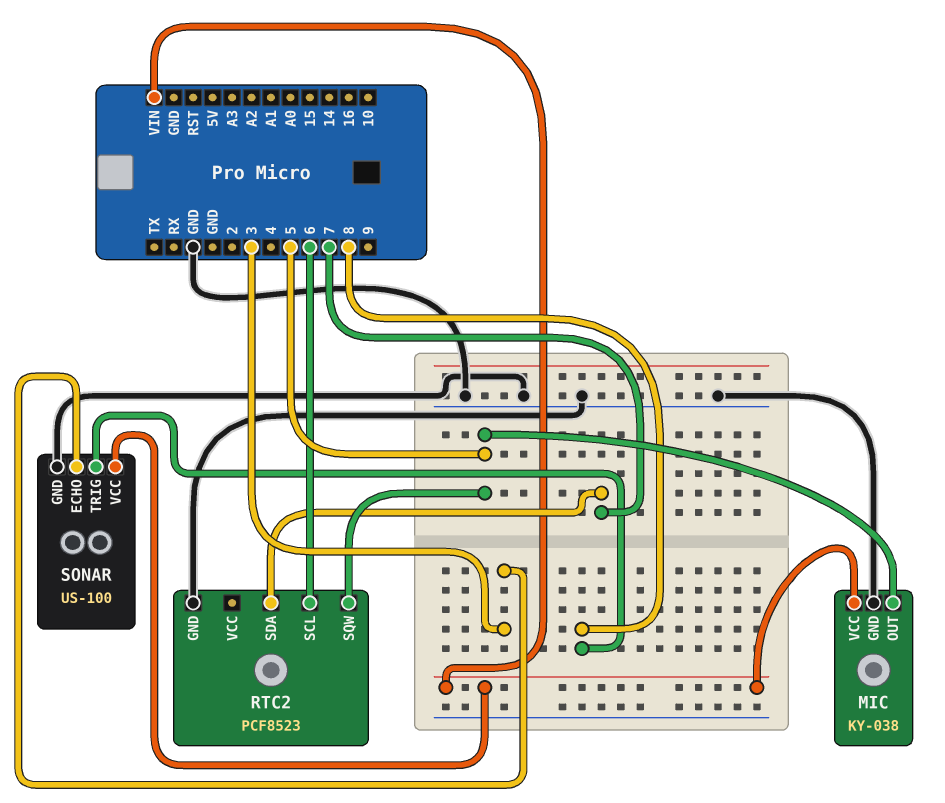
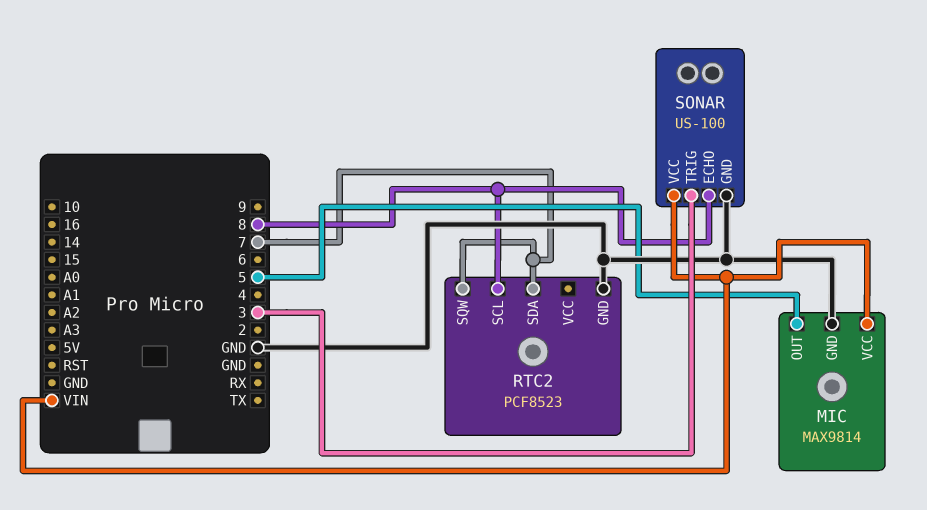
MIC: KY-038 -> MAX9814
RTC2 pin SCL: 6 -> 8
RTC2 pin SQW: 5 -> 7
SONAR pin ECHO: 3 -> 8
SONAR pin TRIG: 8 -> 3

